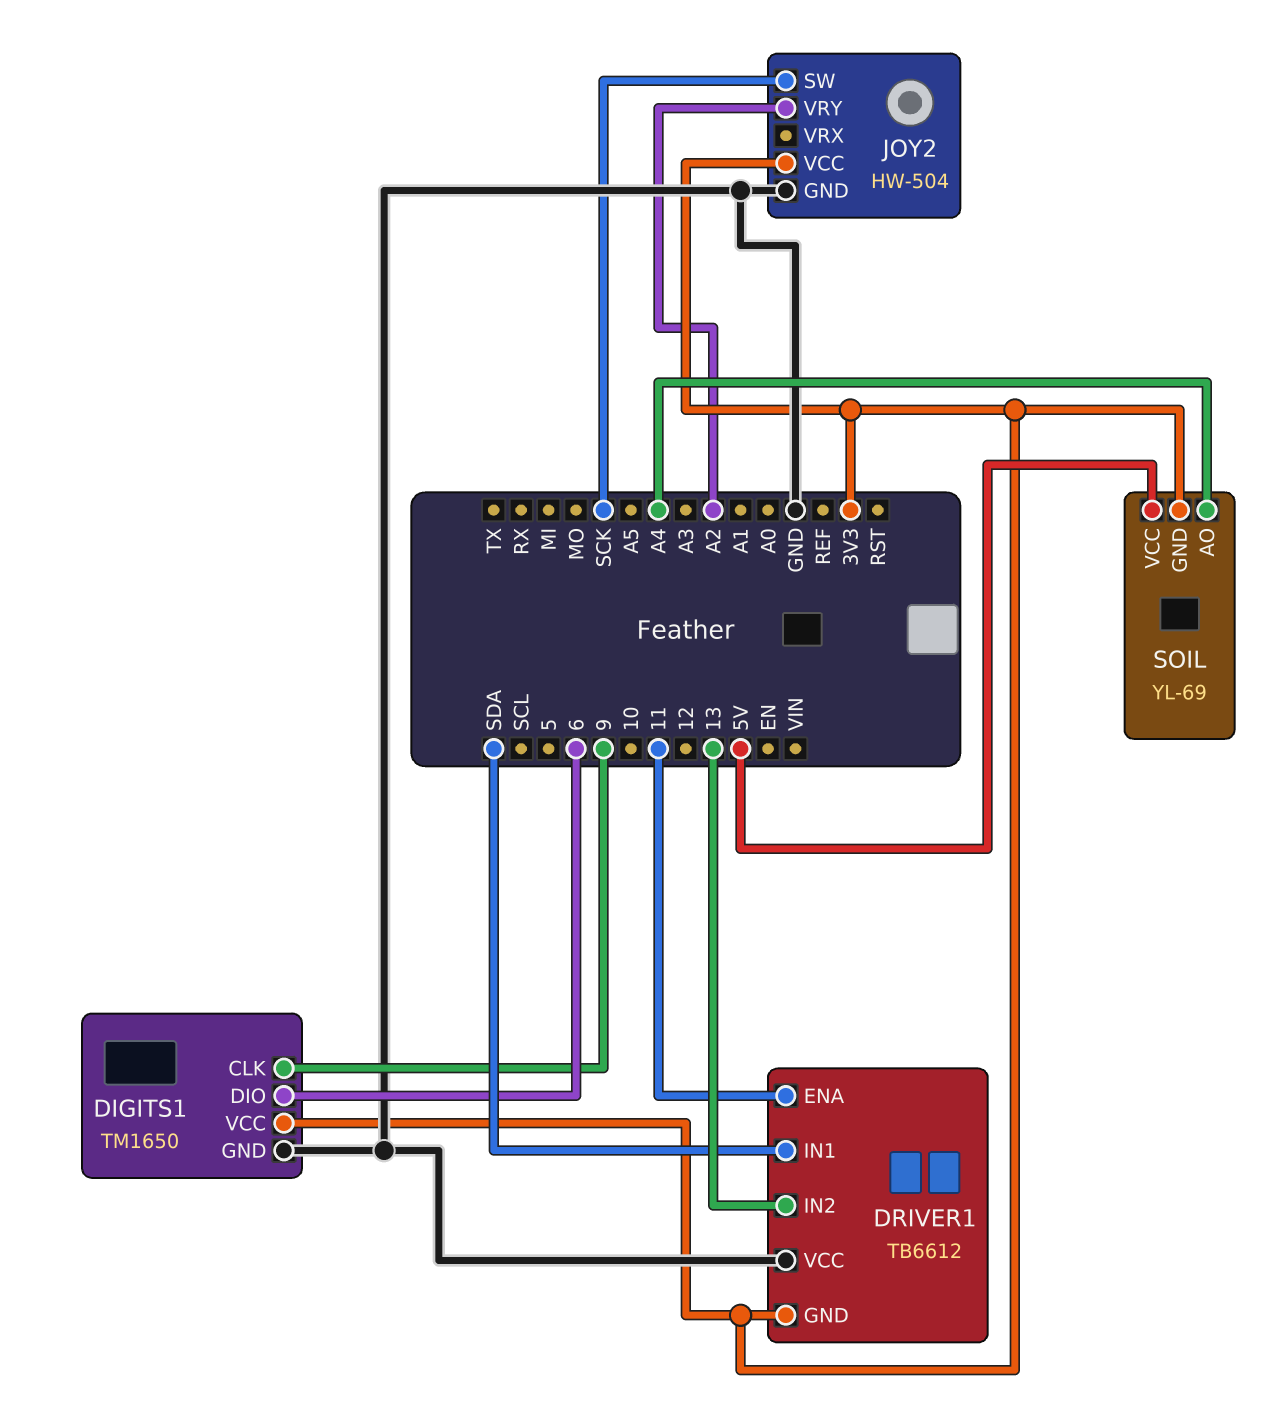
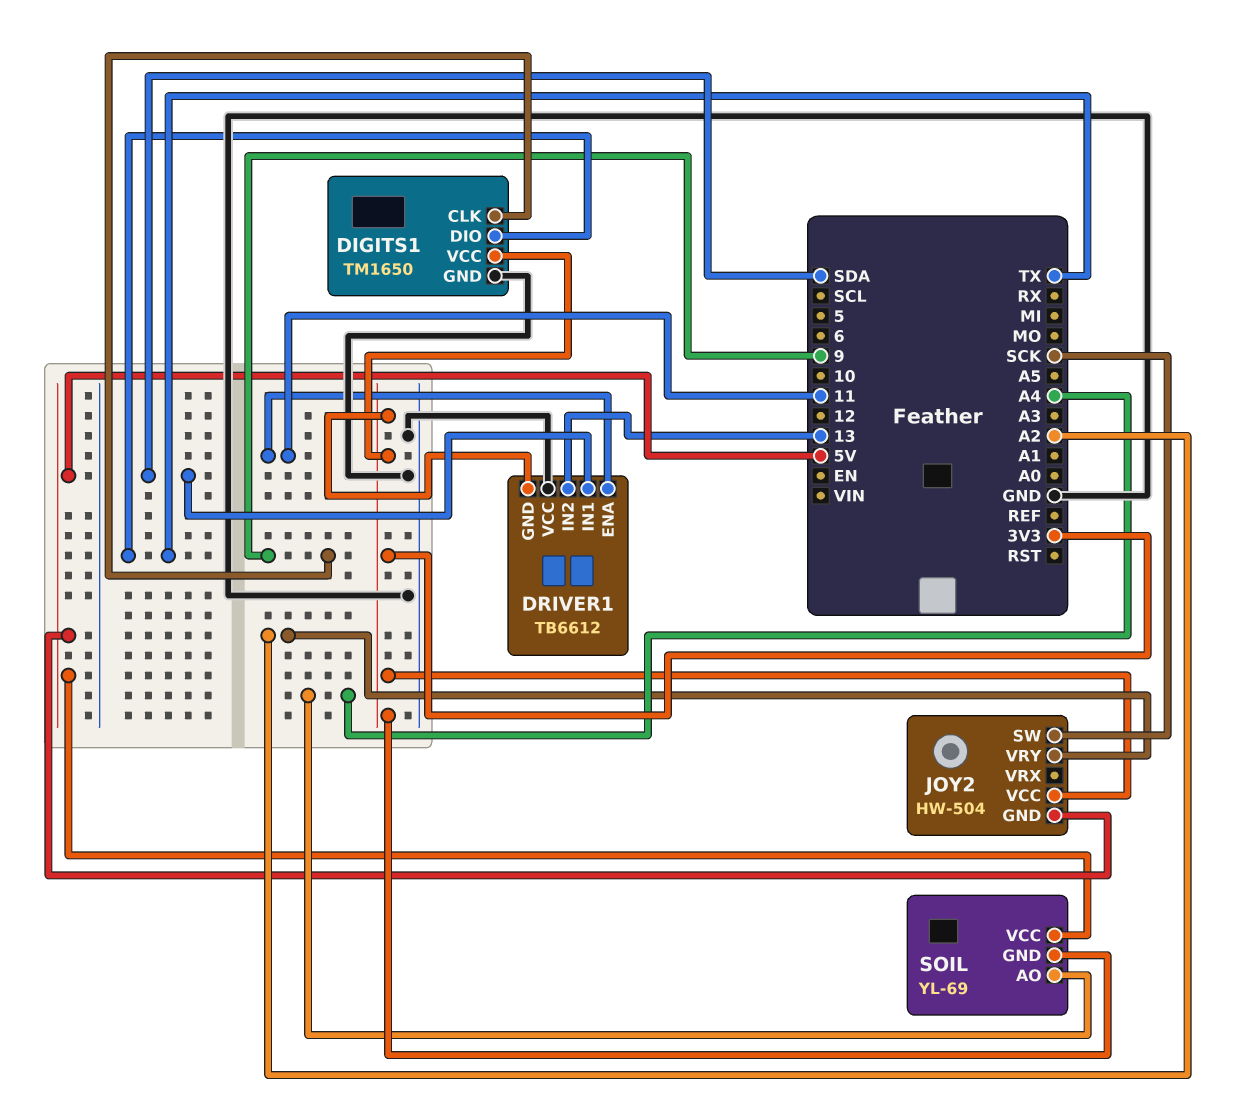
DIGITS1 pin DIO: 6 -> TX
JOY2 pin GND: GND -> 5V

